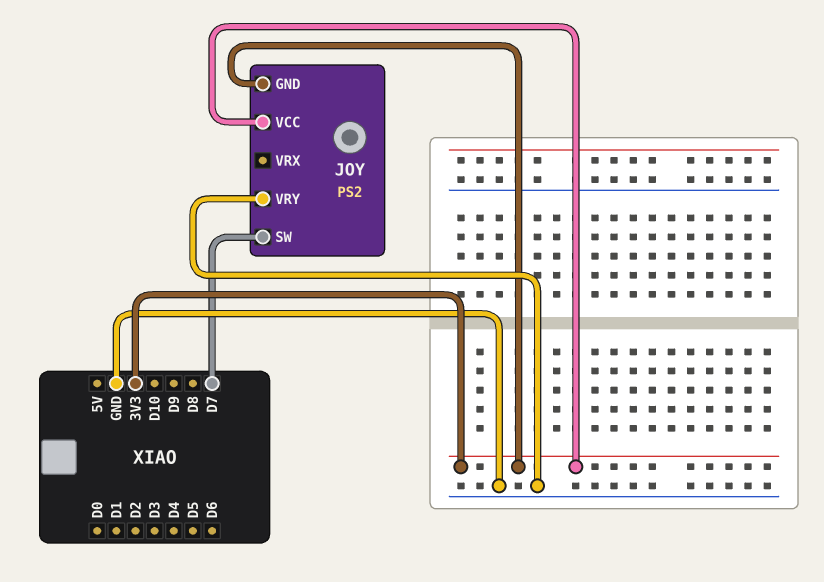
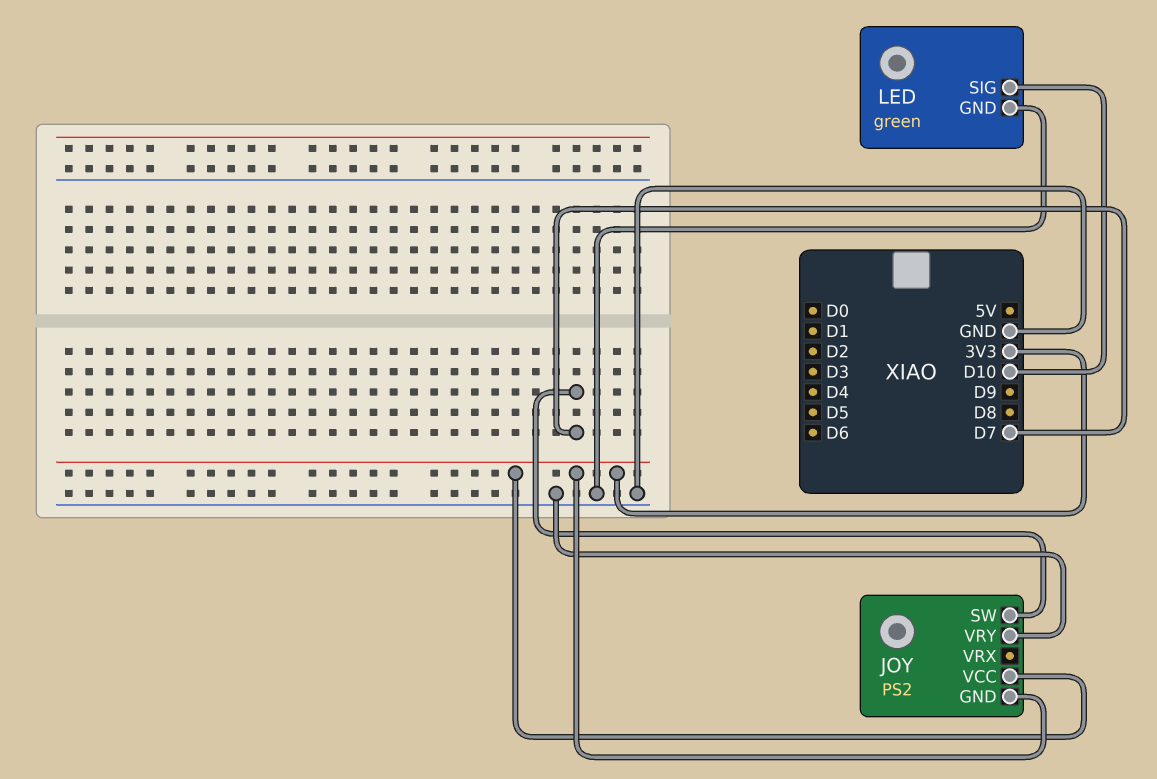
LED: none -> green
LED pin GND: none -> GND
LED pin SIG: none -> D10

